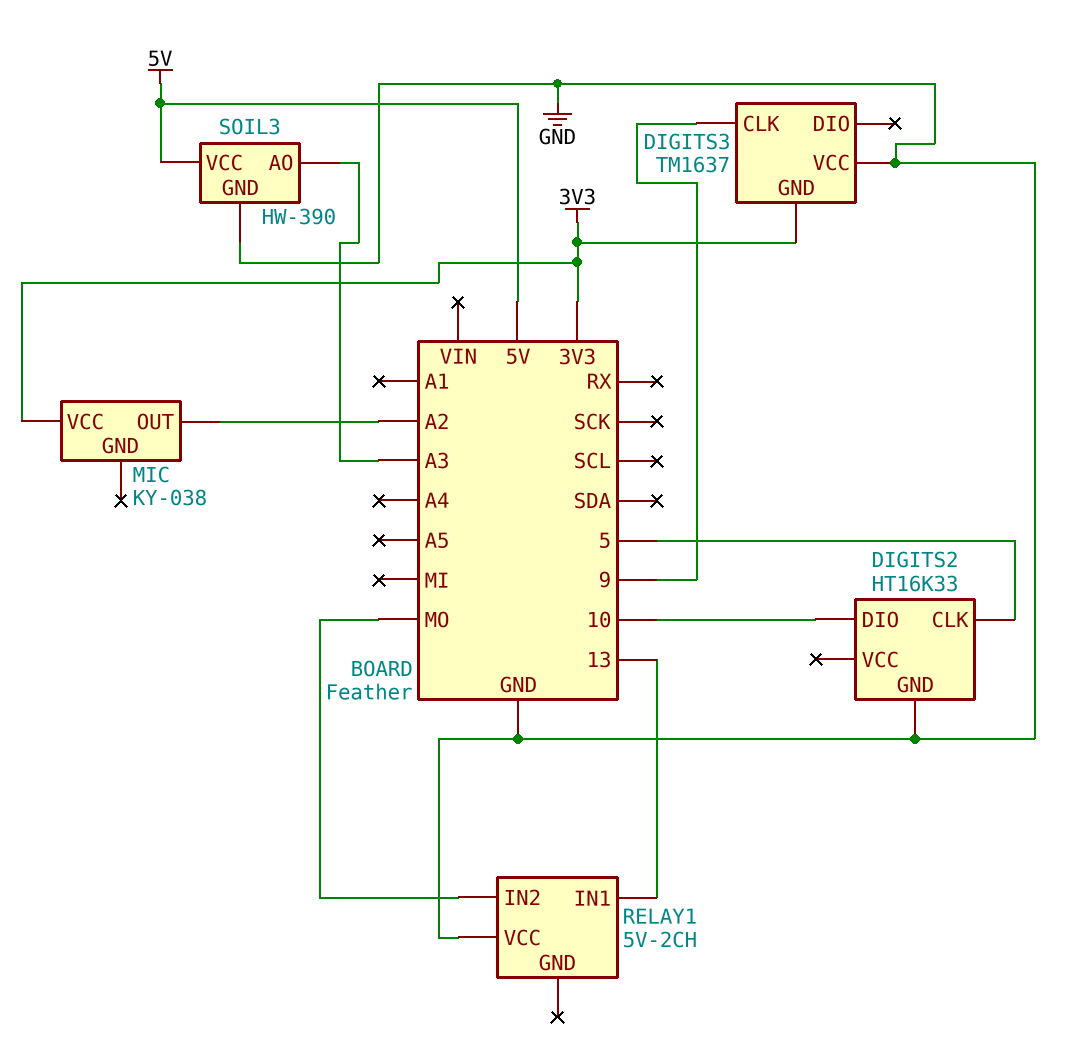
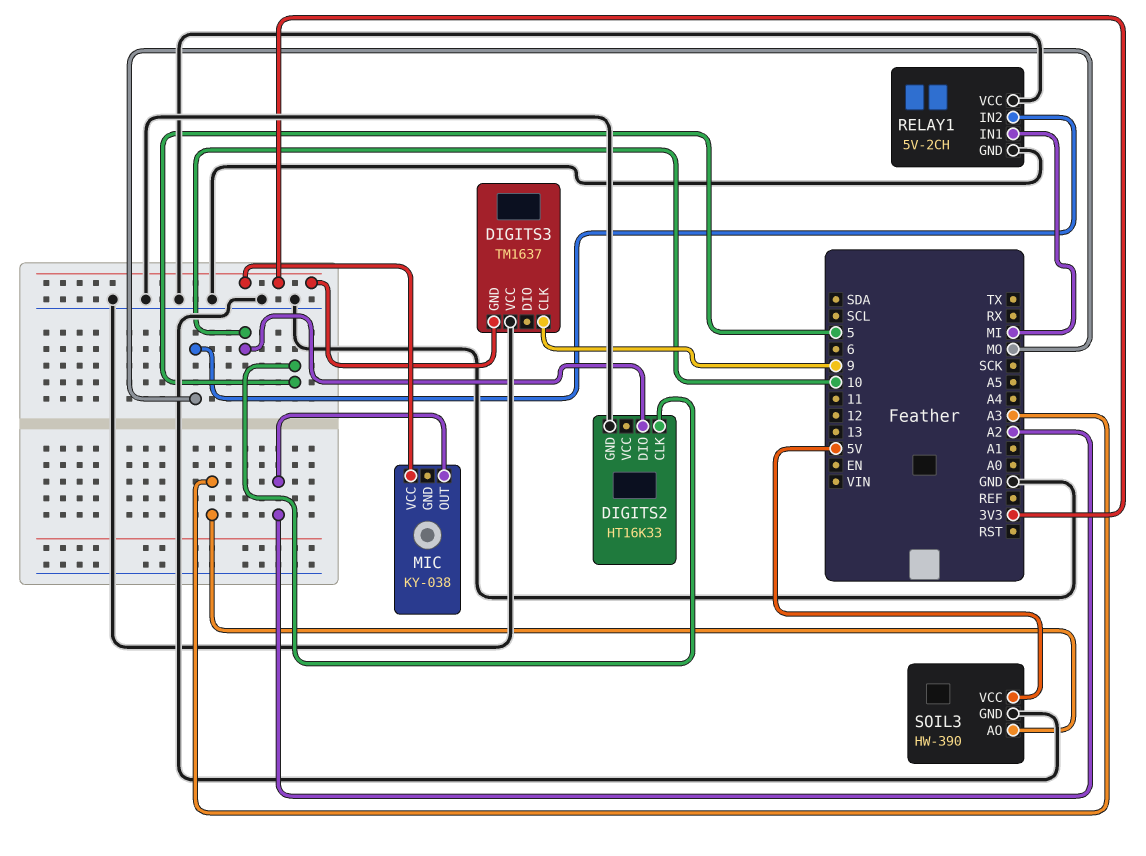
RELAY1 pin GND: none -> GND
RELAY1 pin IN1: 13 -> MI

